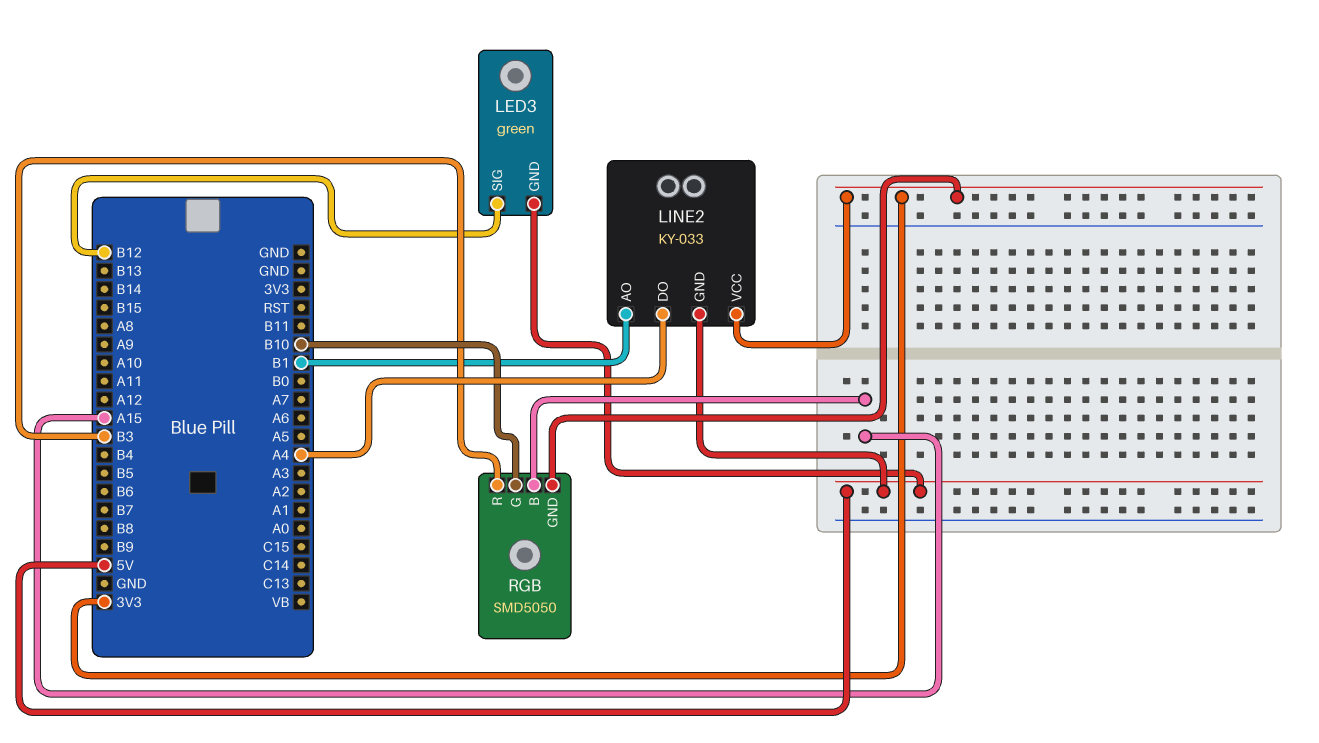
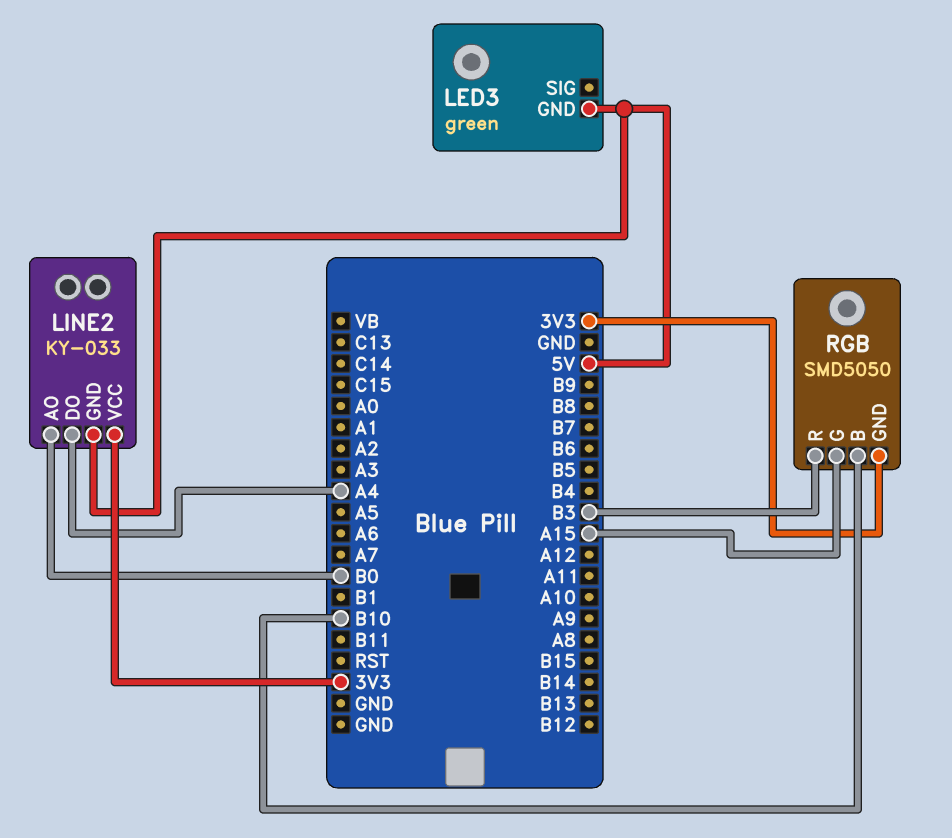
LED3 pin SIG: B12 -> none
LINE2 pin AO: B1 -> B0
RGB pin B: A15 -> B10
RGB pin G: B10 -> A15

